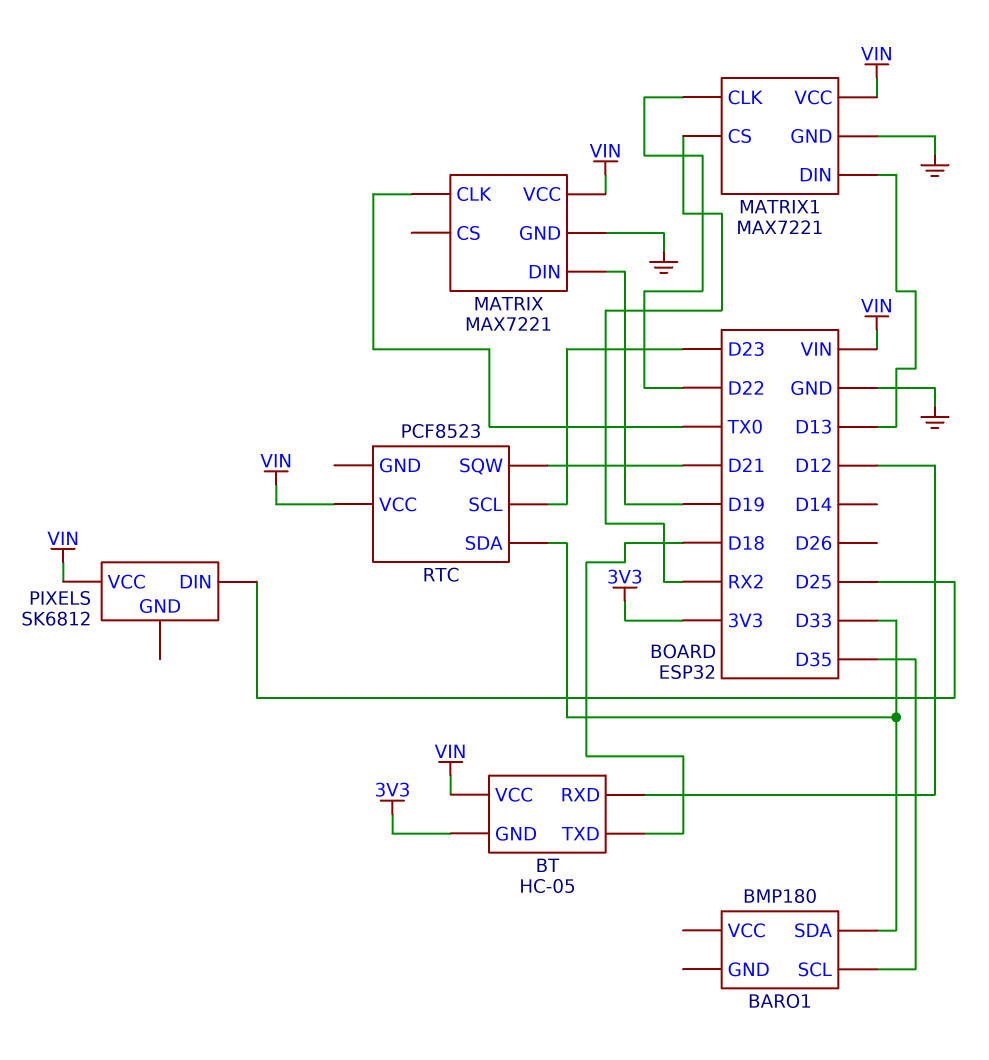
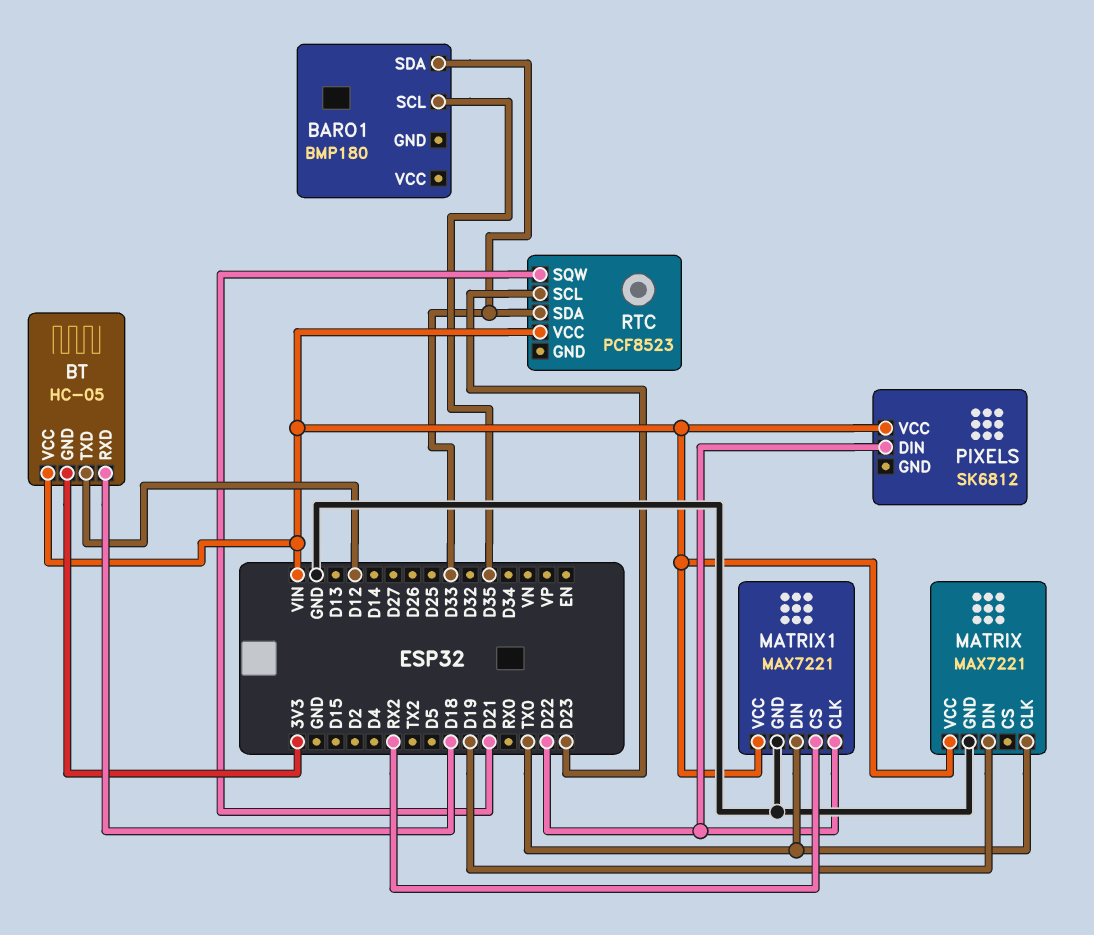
BT pin RXD: D12 -> D18
BT pin TXD: D18 -> D12
MATRIX1 pin DIN: D13 -> TX0
PIXELS pin DIN: D25 -> D22

